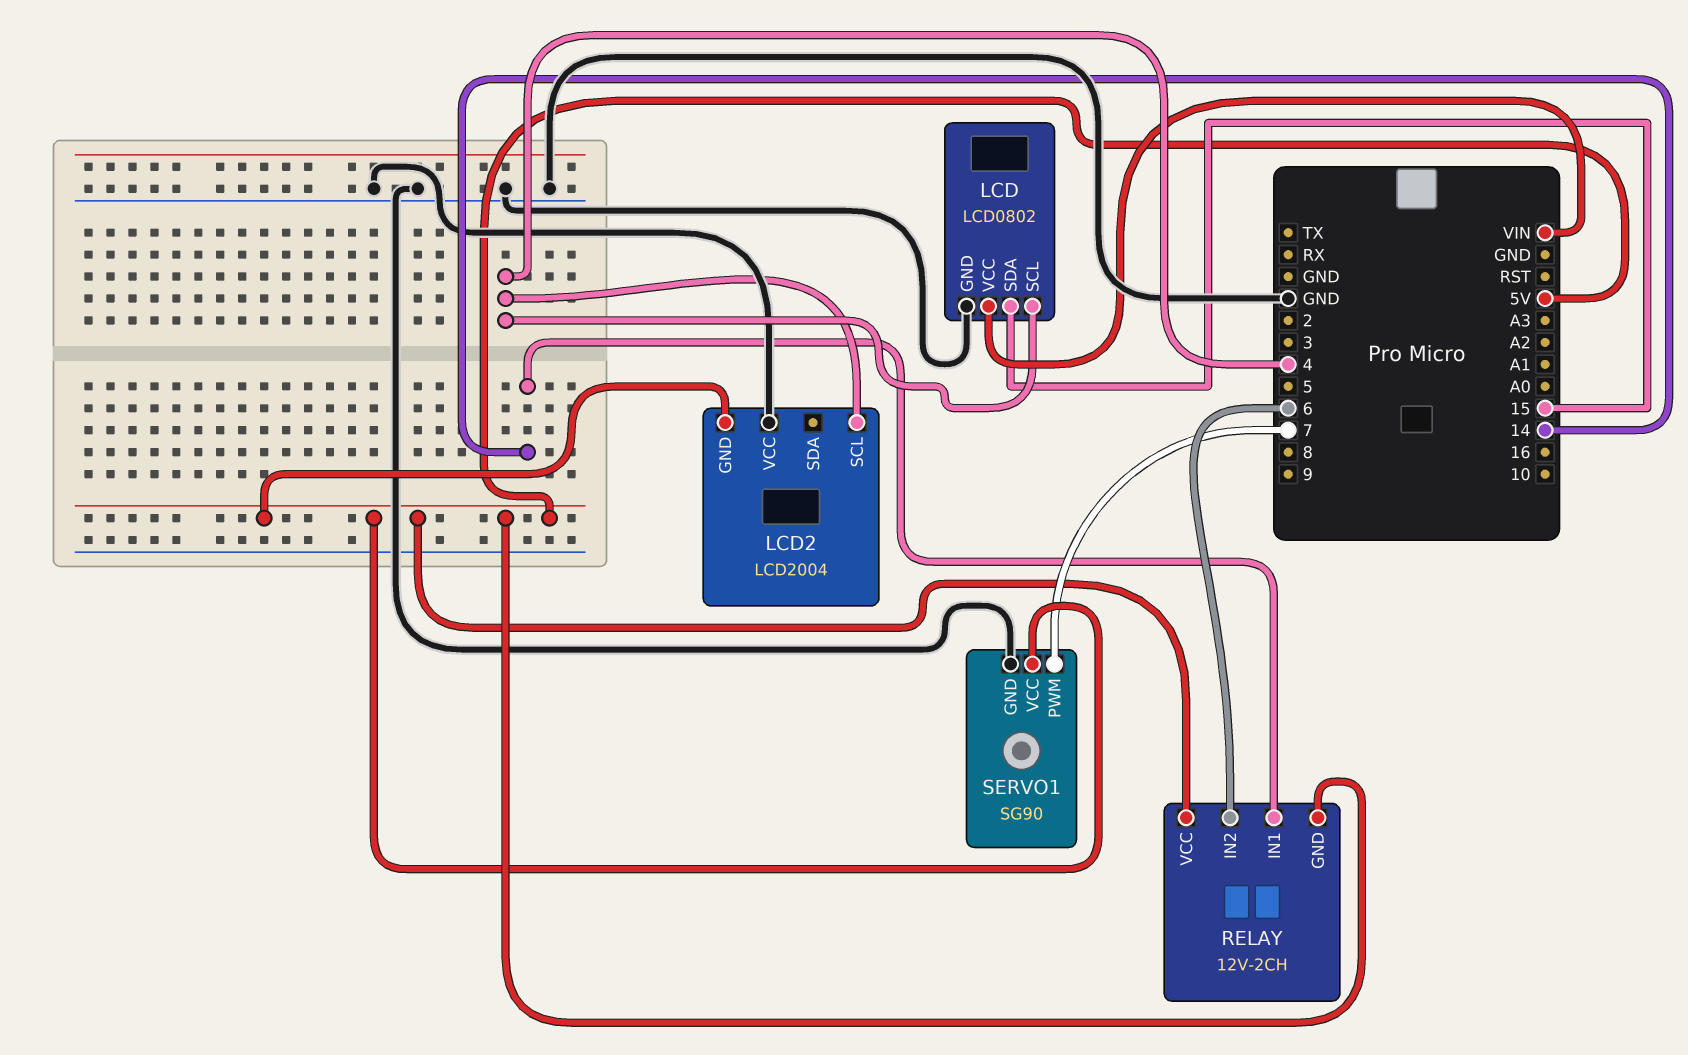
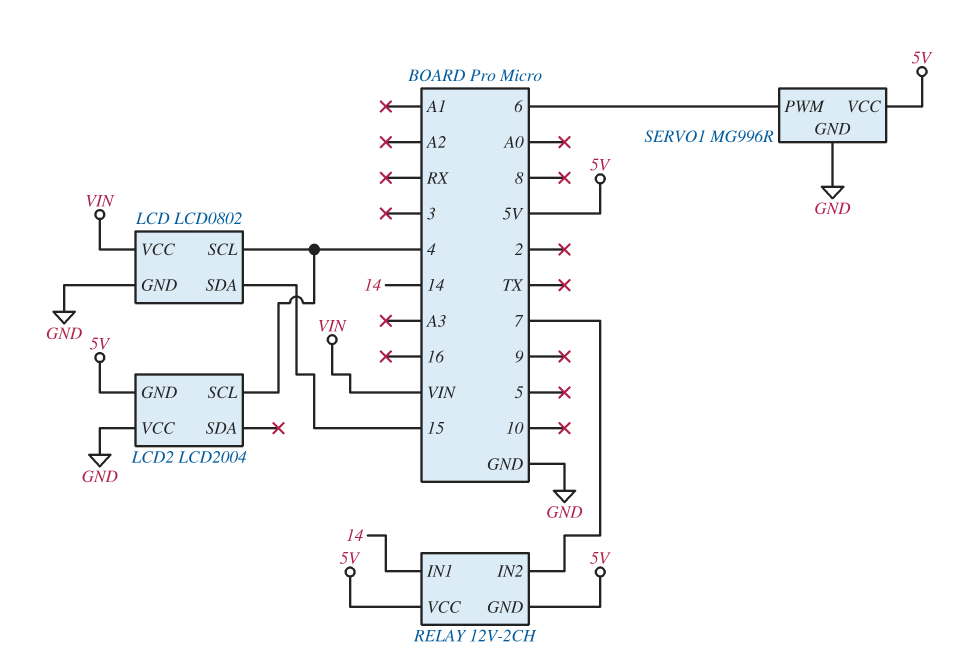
RELAY pin IN2: 6 -> 7
SERVO1: SG90 -> MG996R
SERVO1 pin PWM: 7 -> 6

